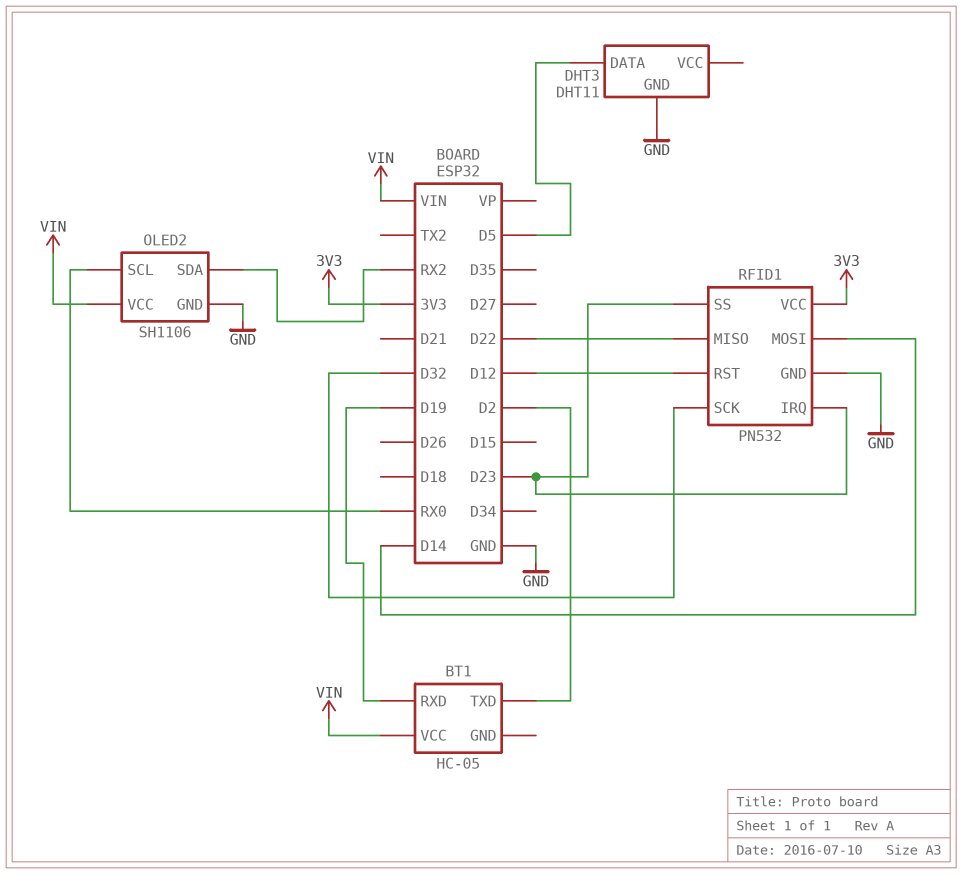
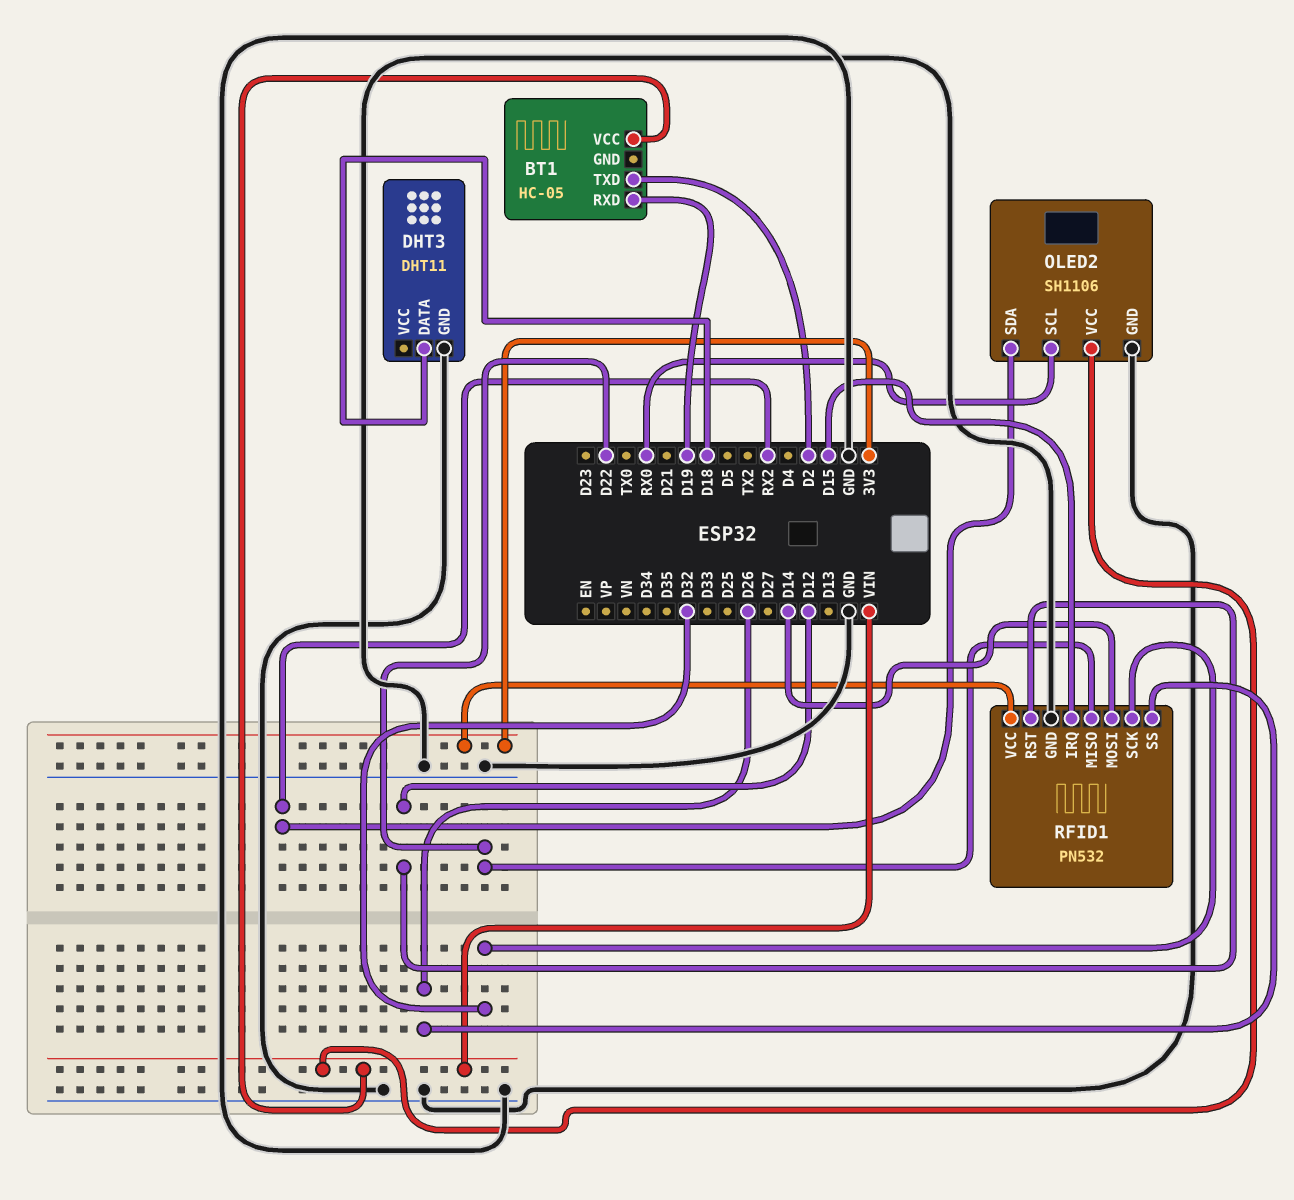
DHT3 pin DATA: D5 -> D18
RFID1 pin IRQ: D23 -> D15
RFID1 pin SS: D23 -> D26

